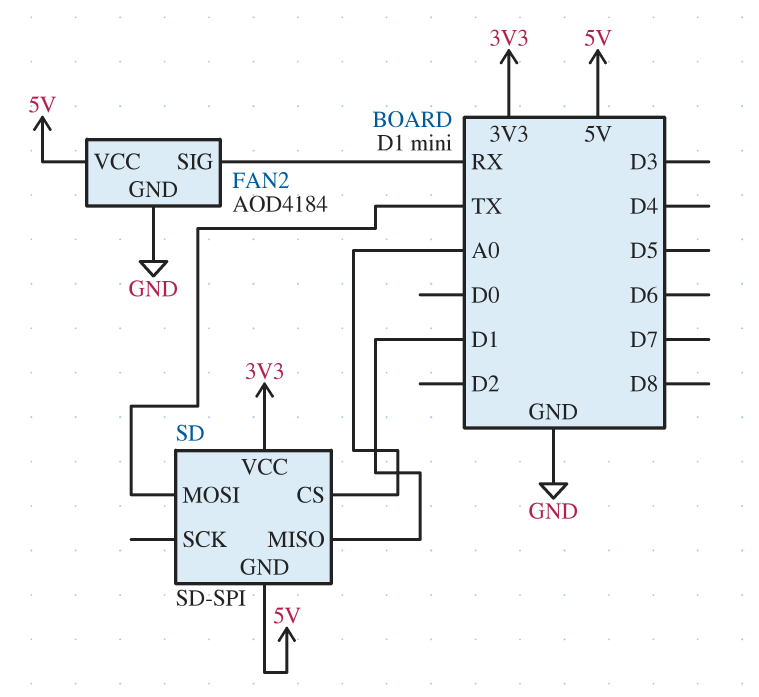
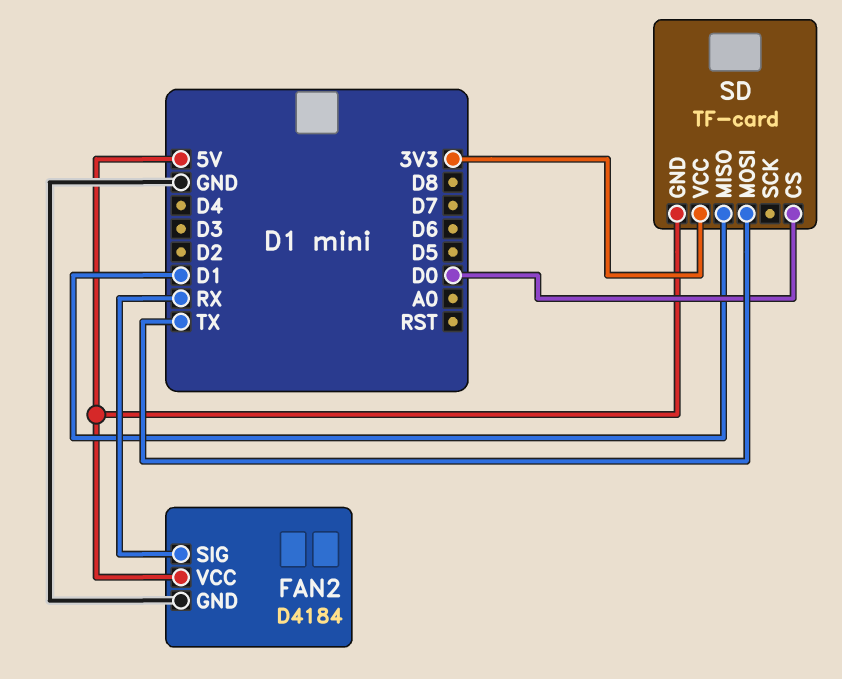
FAN2: AOD4184 -> D4184
SD: SD-SPI -> TF-card
SD pin CS: A0 -> D0

